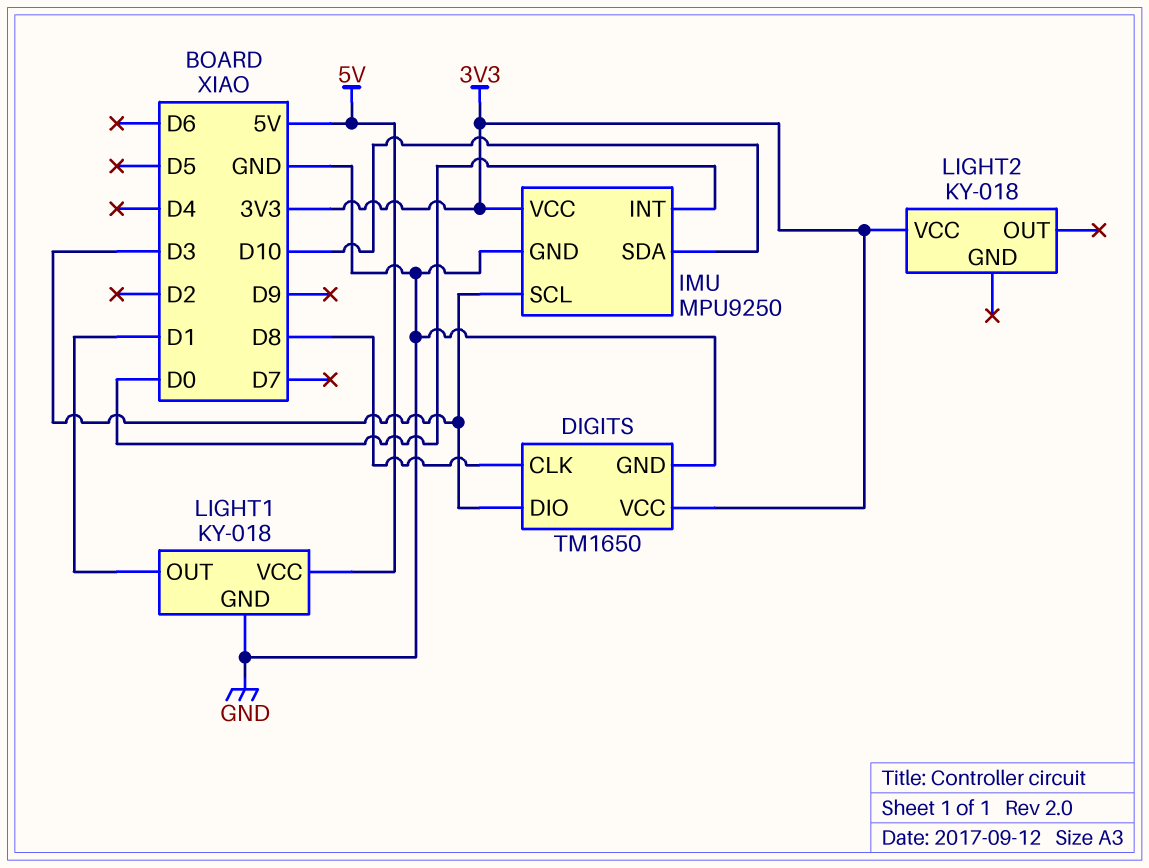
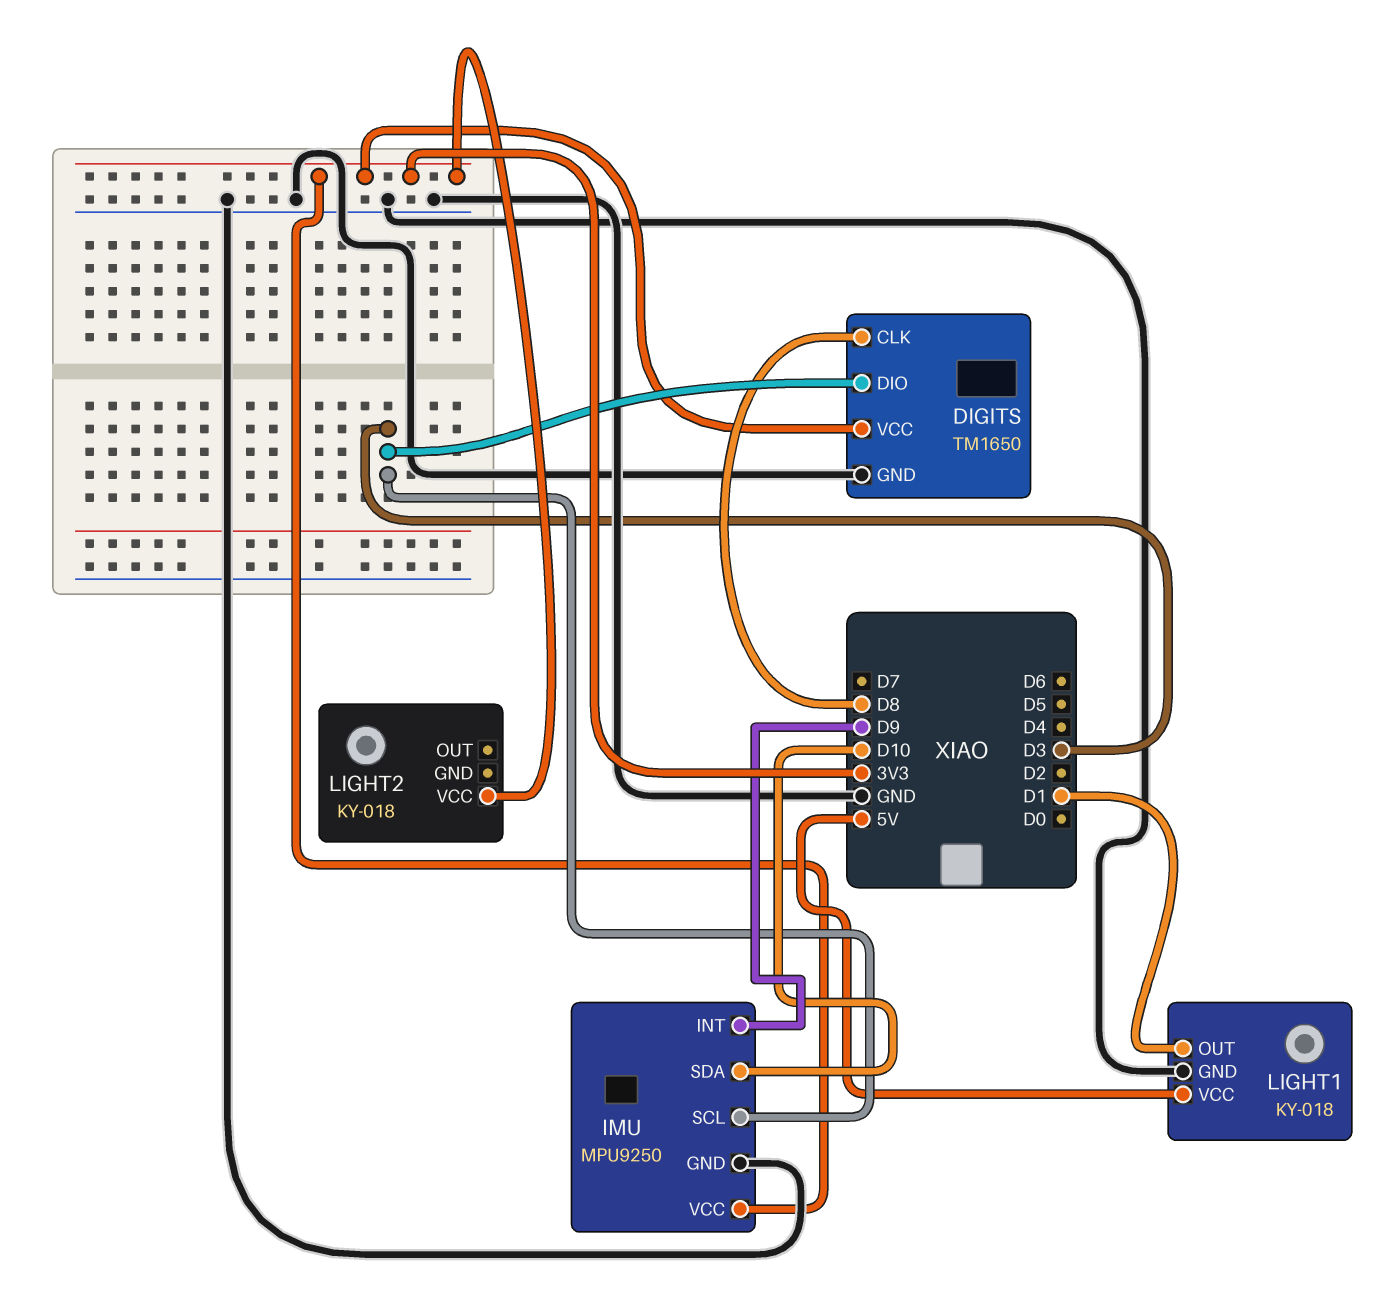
IMU pin INT: D0 -> D9

